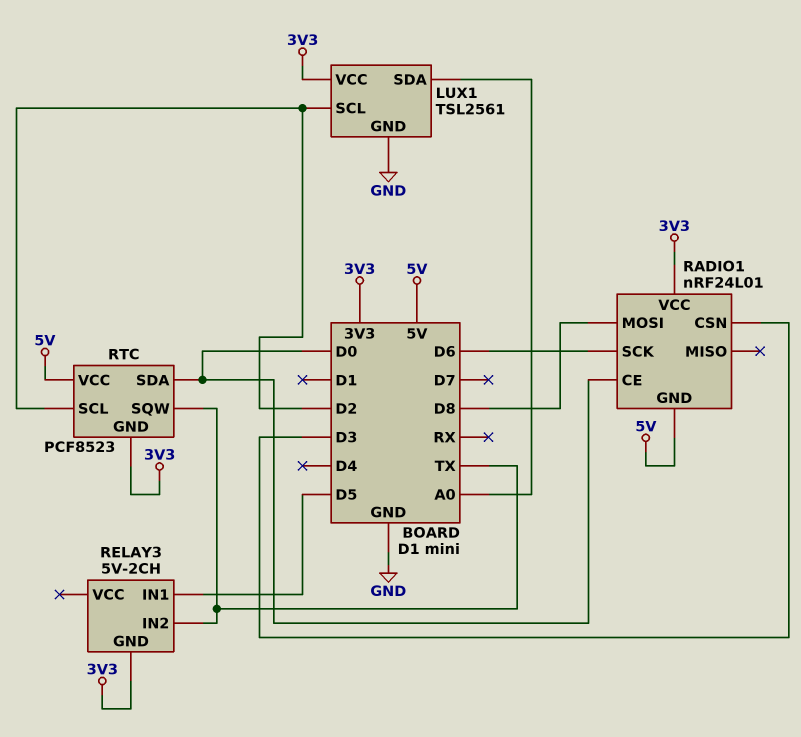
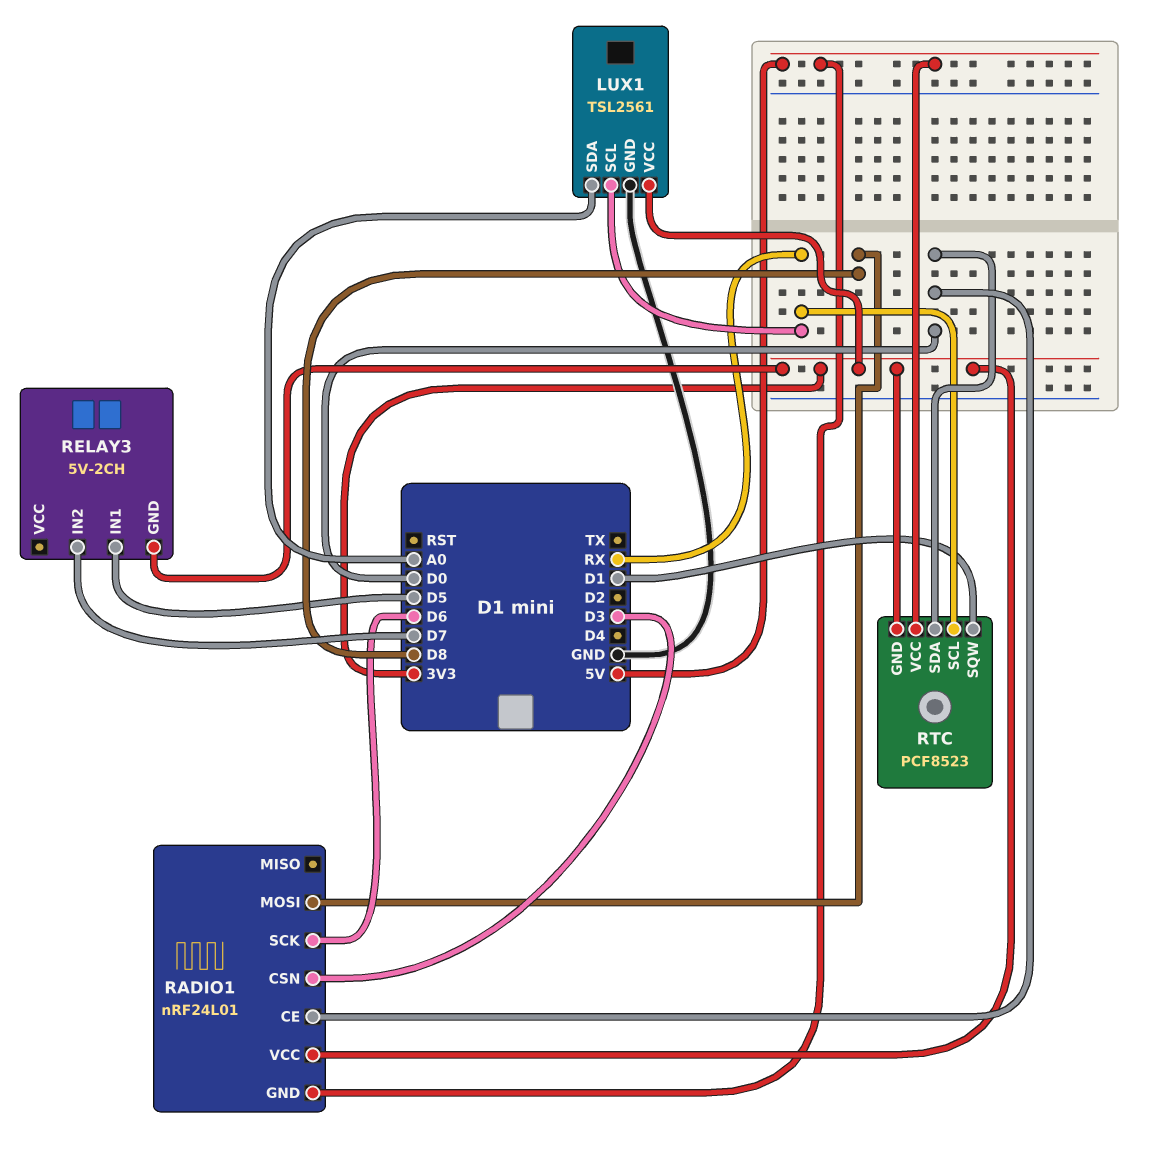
LUX1 pin SCL: D2 -> RX
RELAY3 pin IN2: TX -> D7
RTC pin SCL: D2 -> RX
RTC pin SQW: TX -> D1

